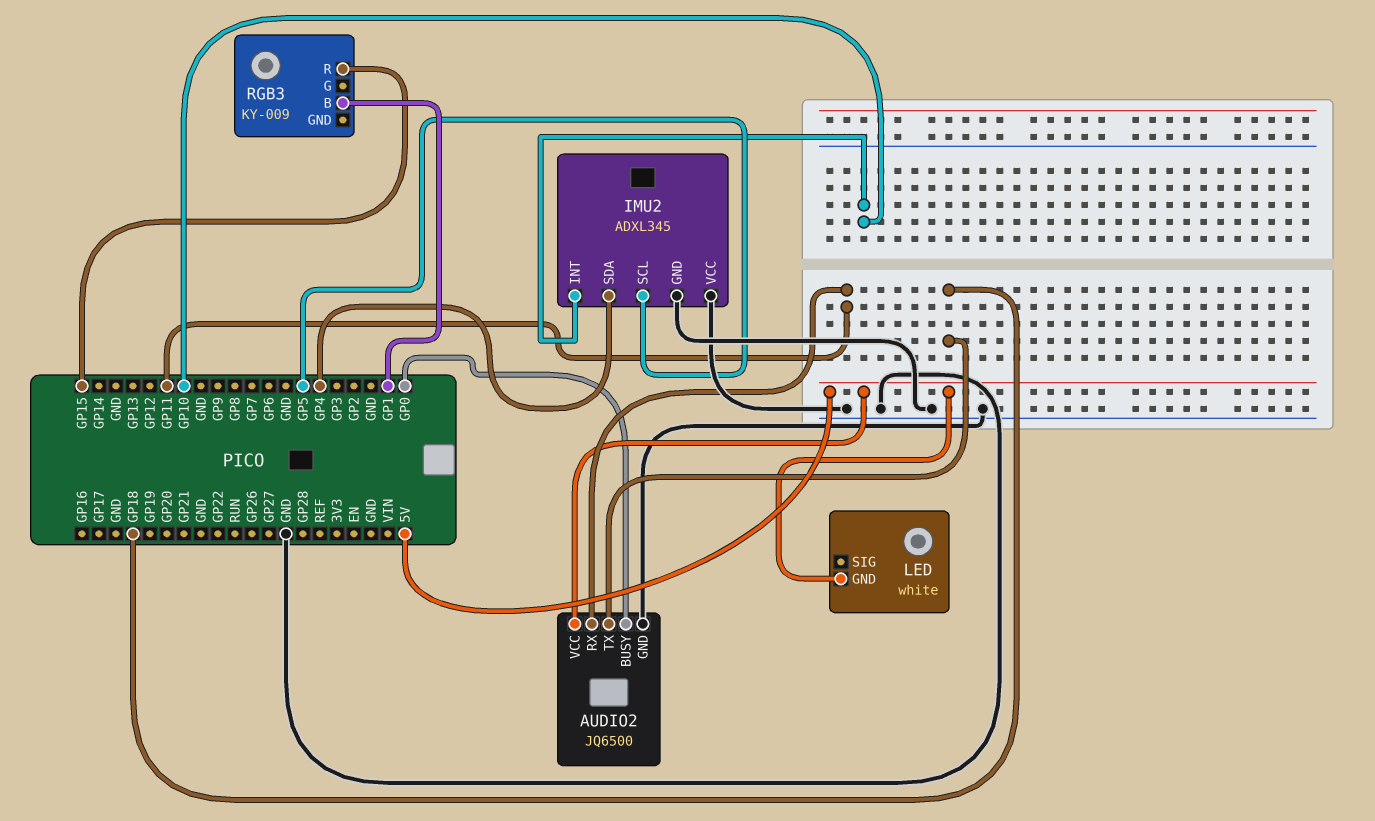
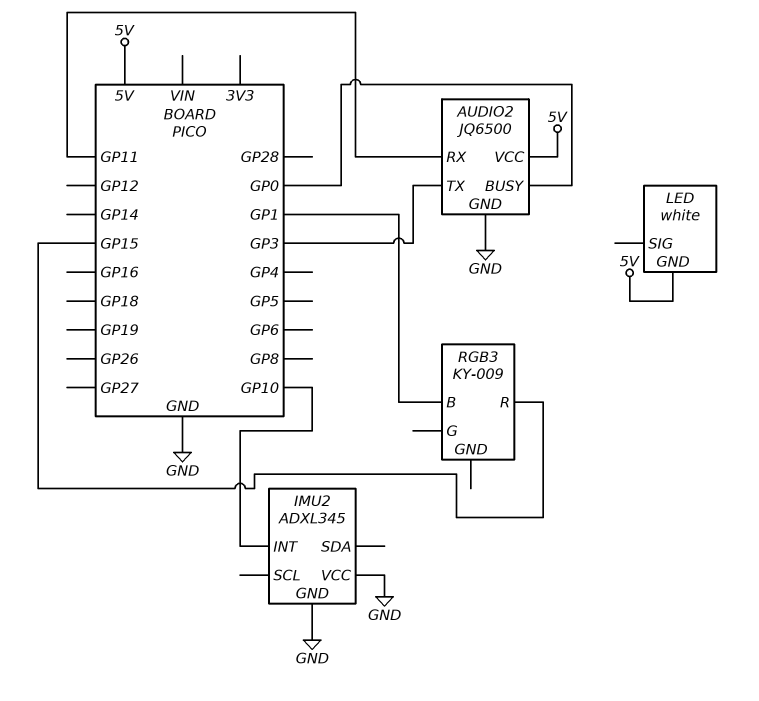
AUDIO2 pin TX: GP18 -> GP3
IMU2 pin SCL: GP5 -> none
IMU2 pin SDA: GP4 -> none

